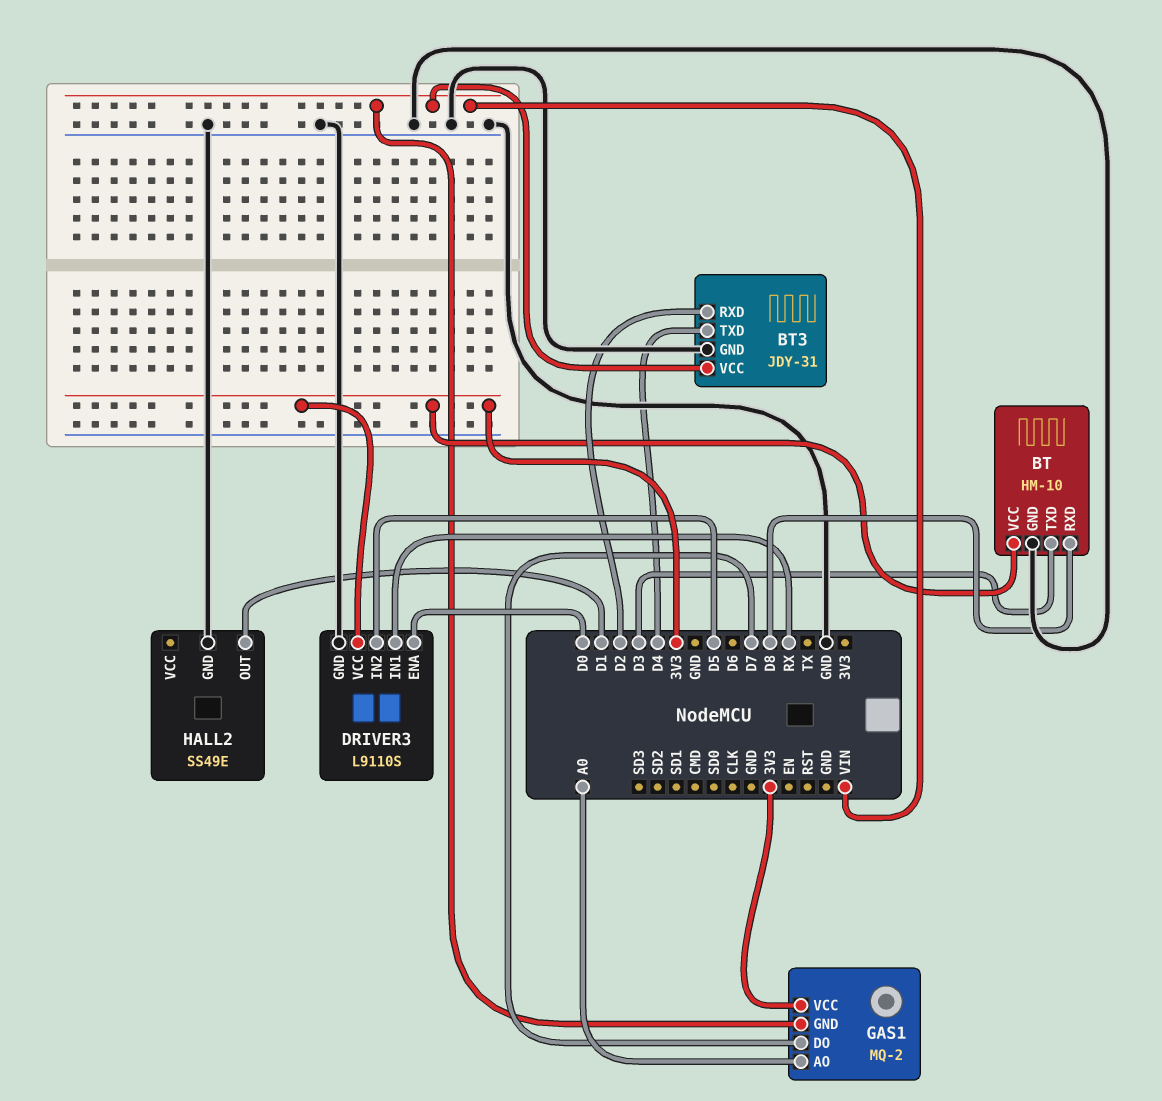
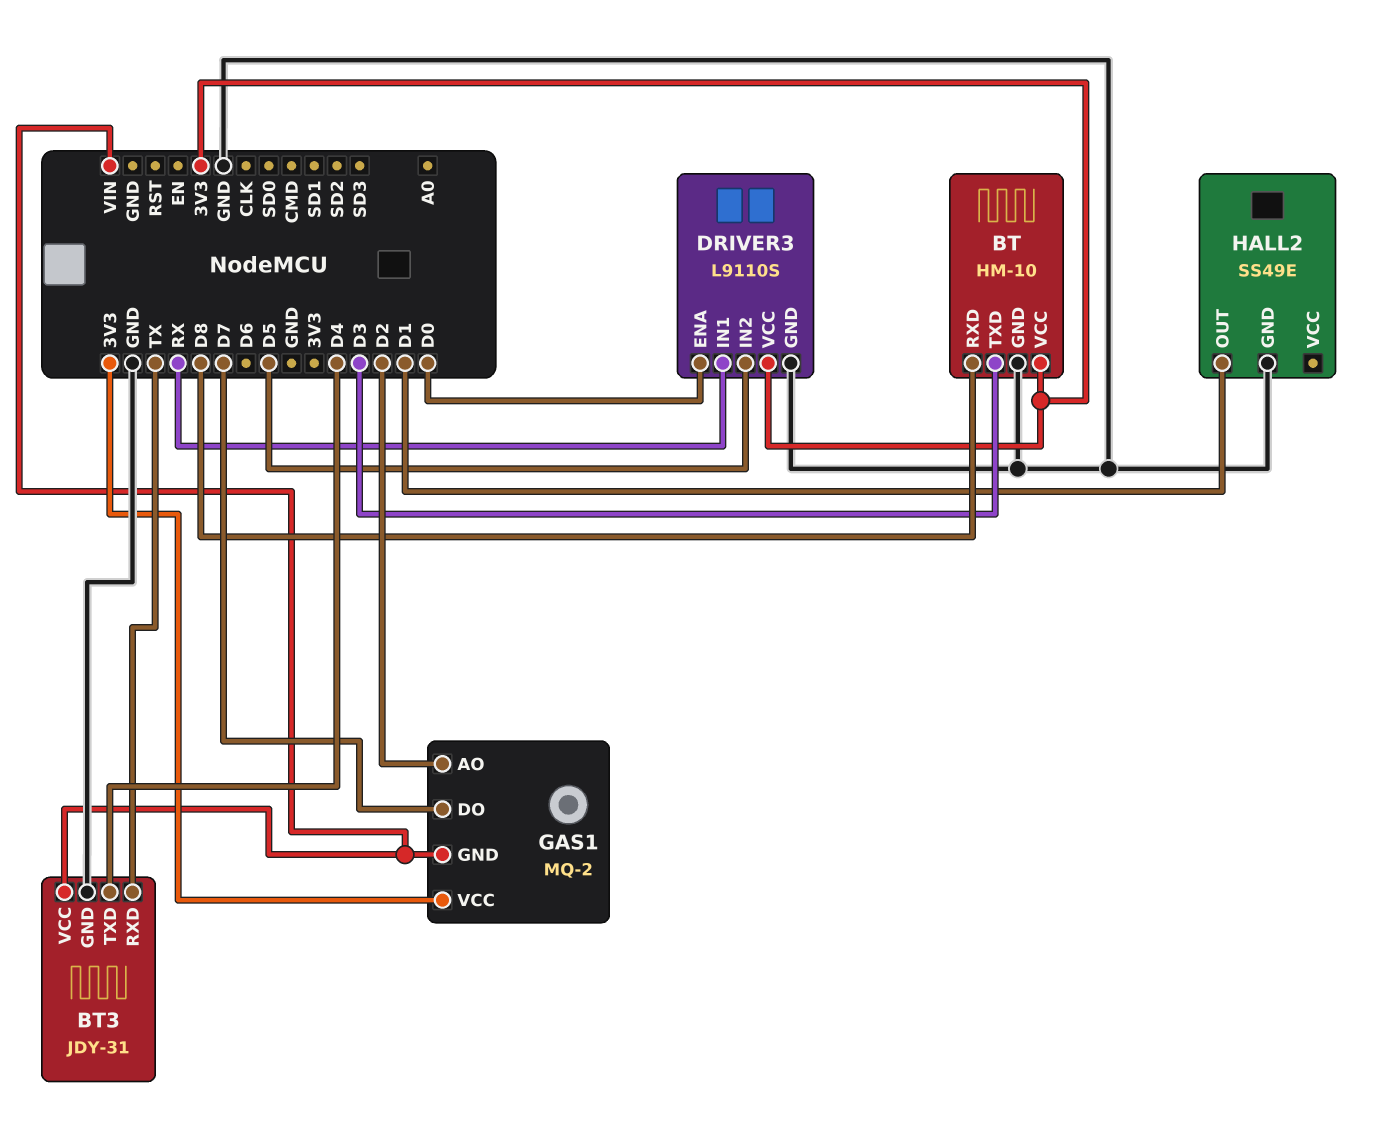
BT3 pin RXD: D2 -> TX
GAS1 pin AO: A0 -> D2

